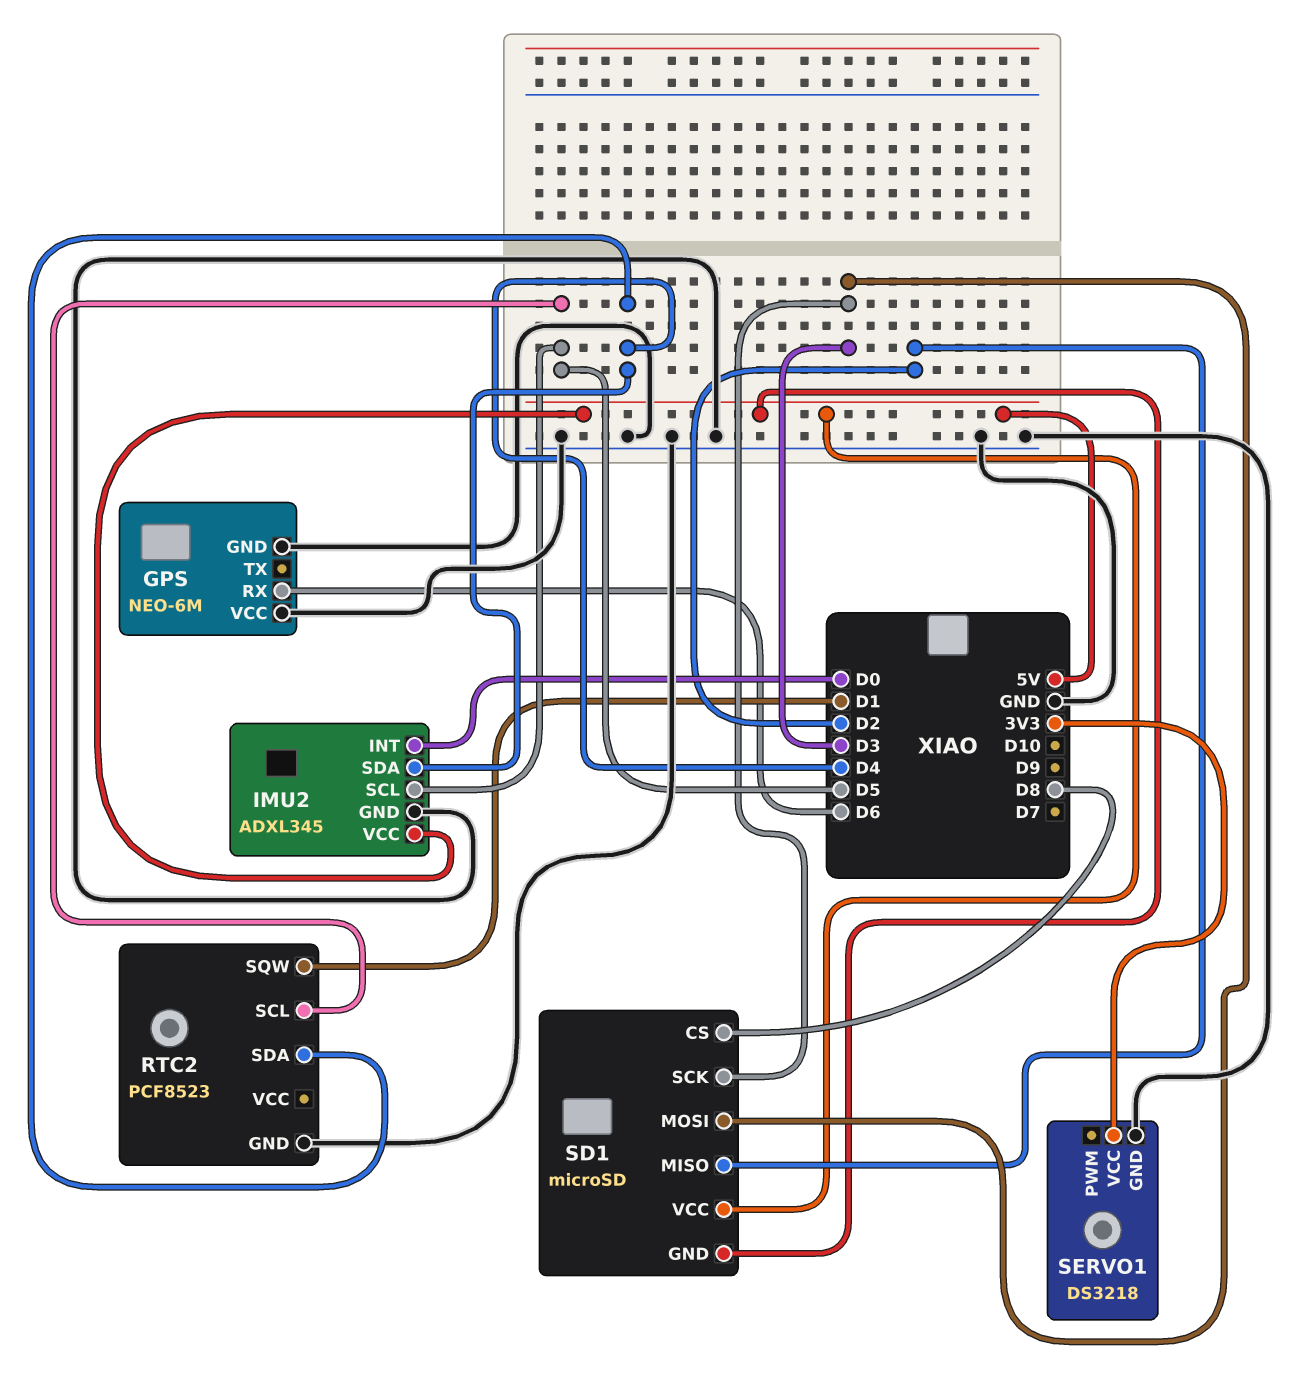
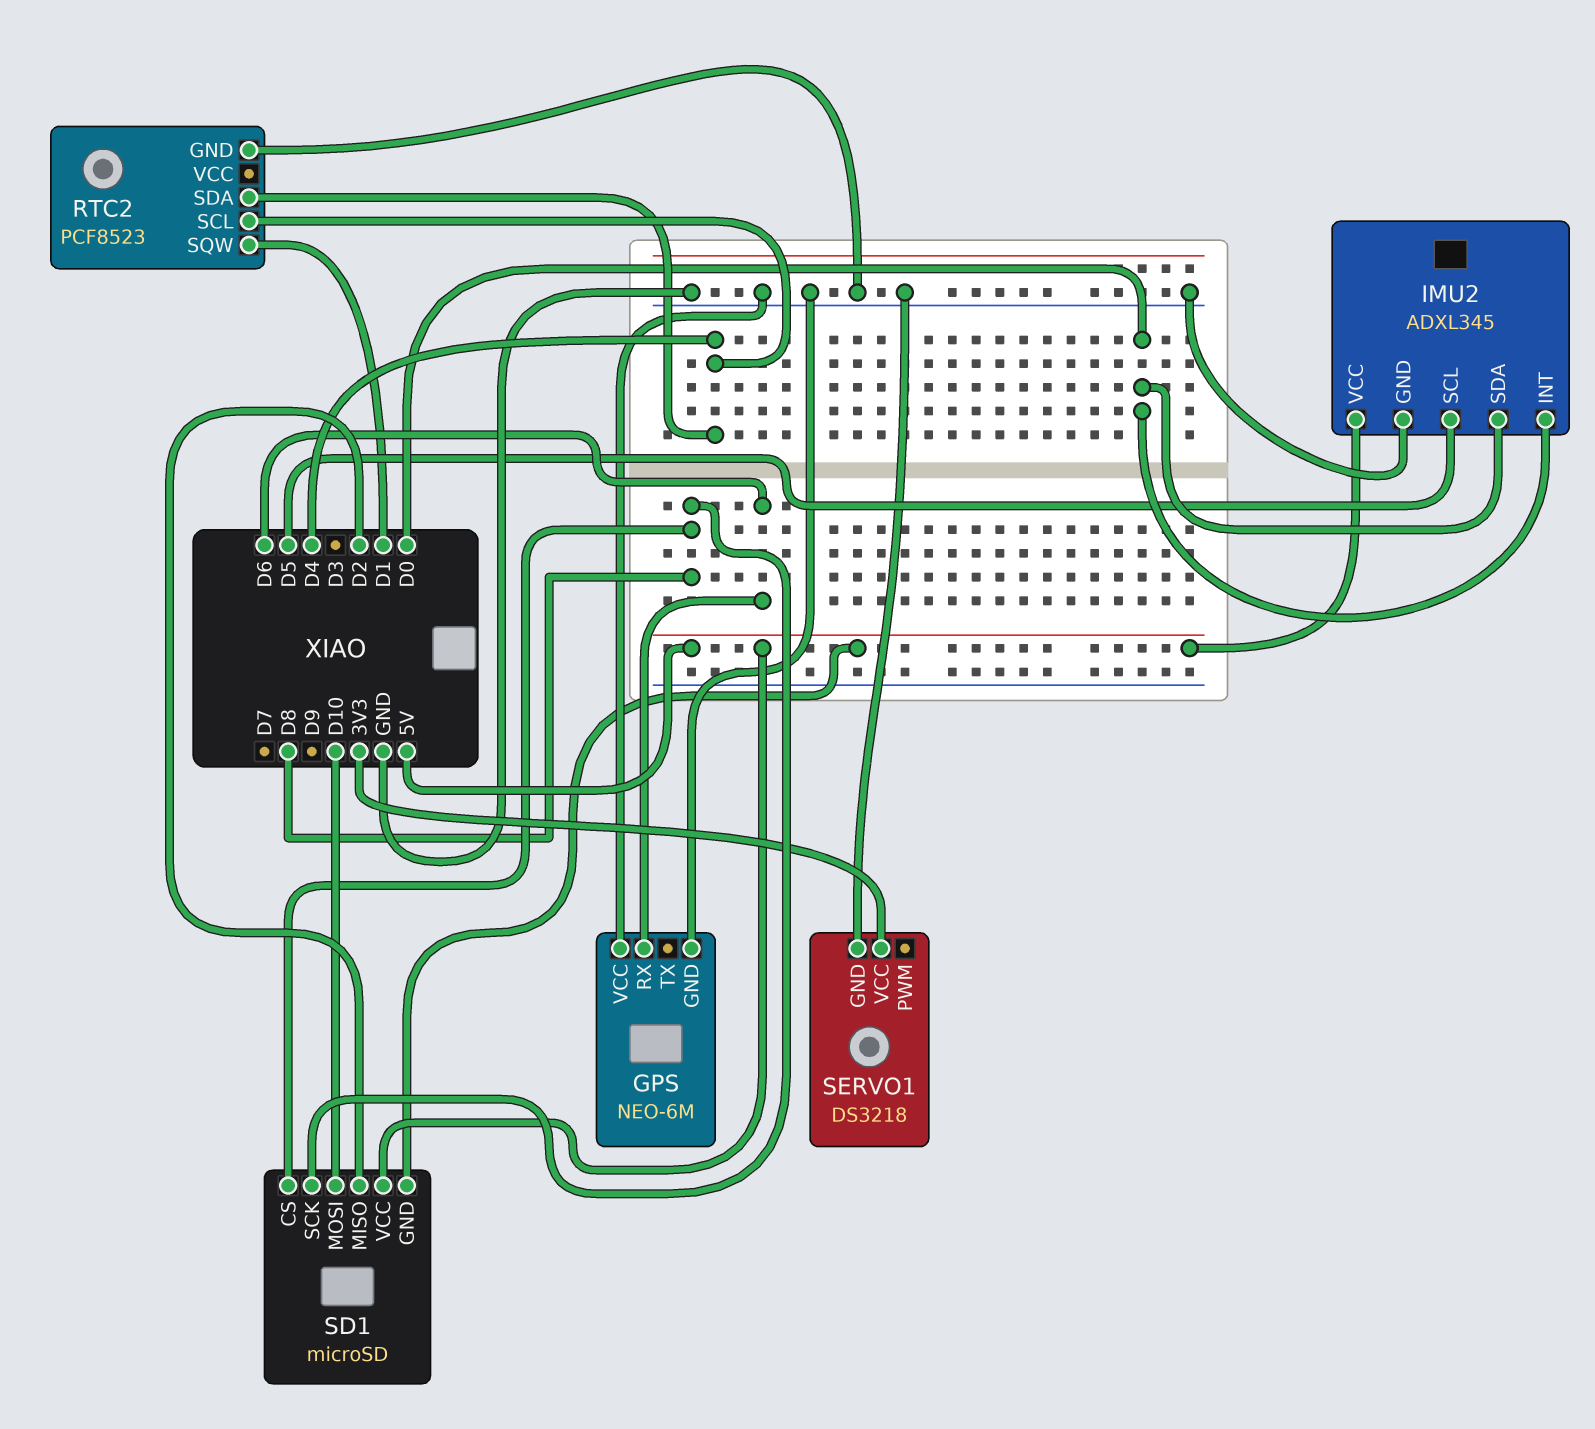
IMU2 pin SDA: D4 -> D0
RTC2 pin SCL: D5 -> D4
SD1 pin MOSI: D3 -> D10
SD1 pin SCK: D3 -> D8

